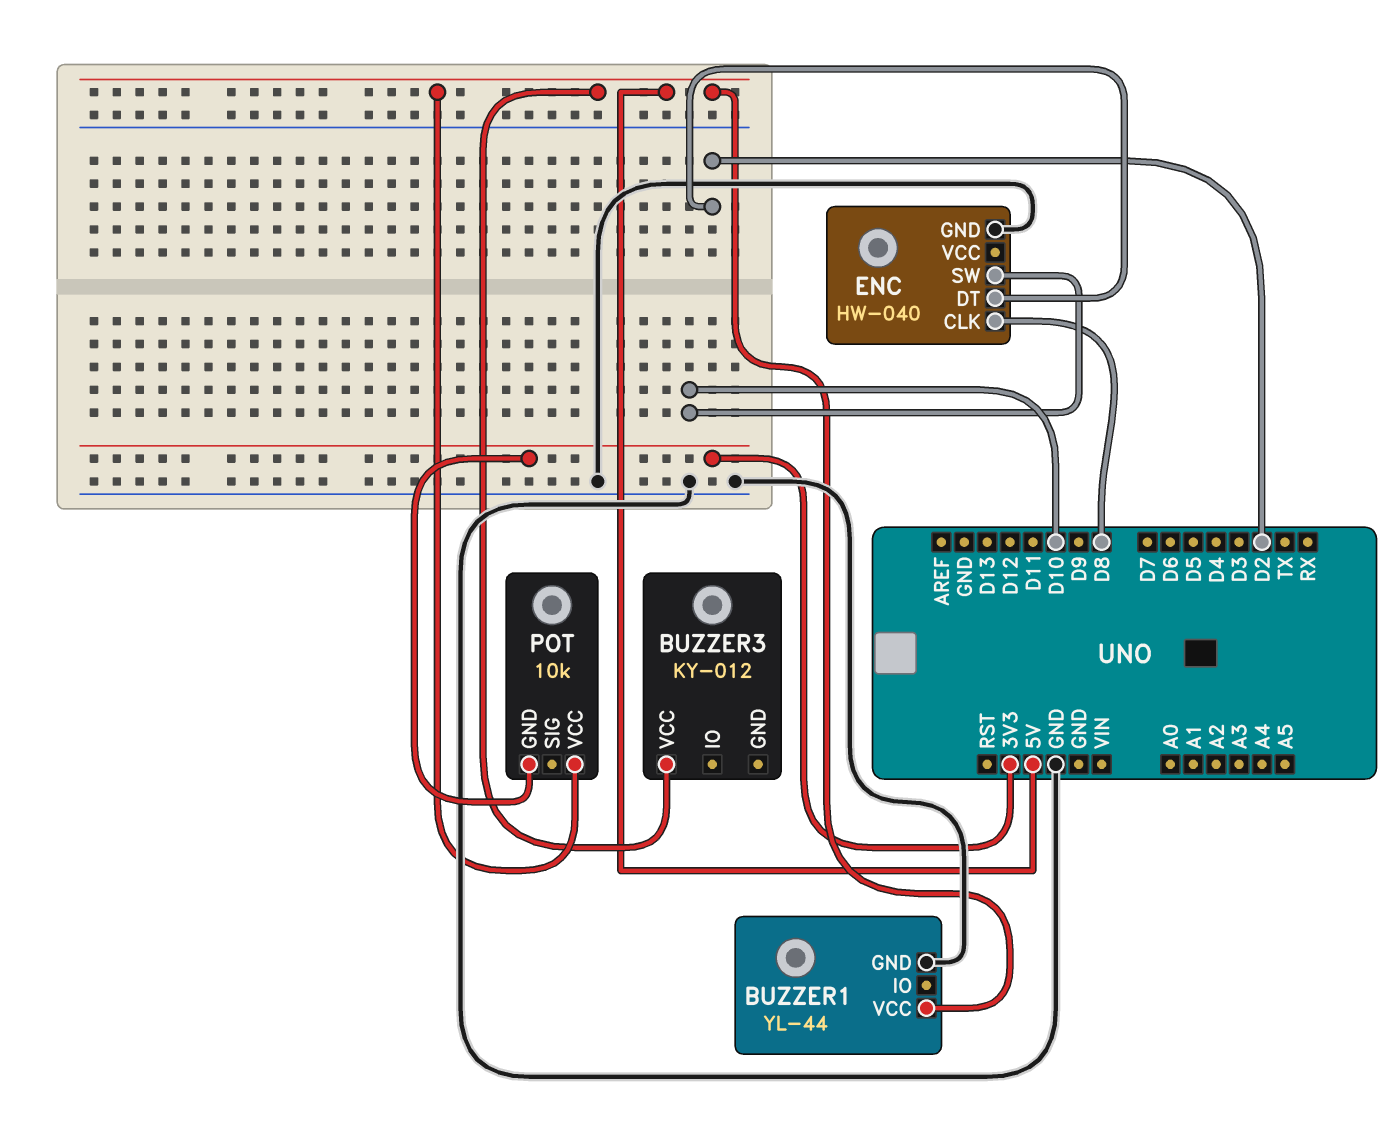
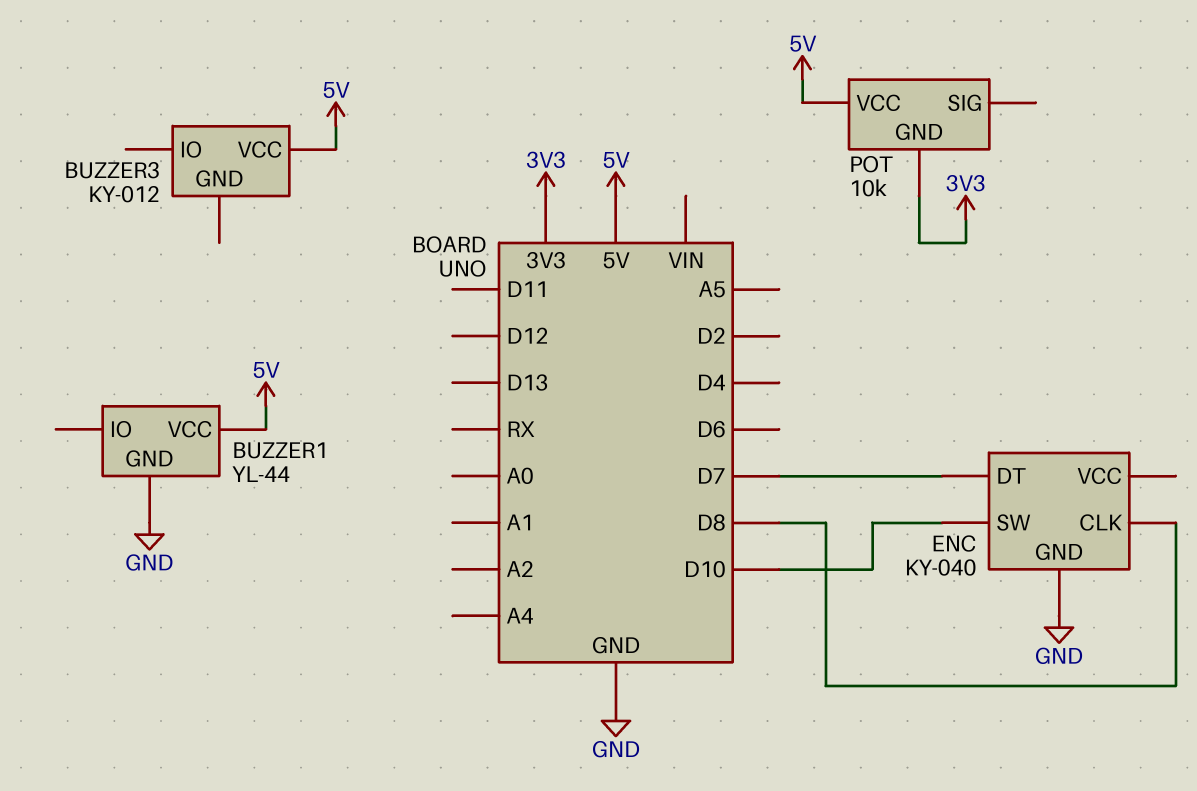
ENC: HW-040 -> KY-040
ENC pin DT: D2 -> D7

